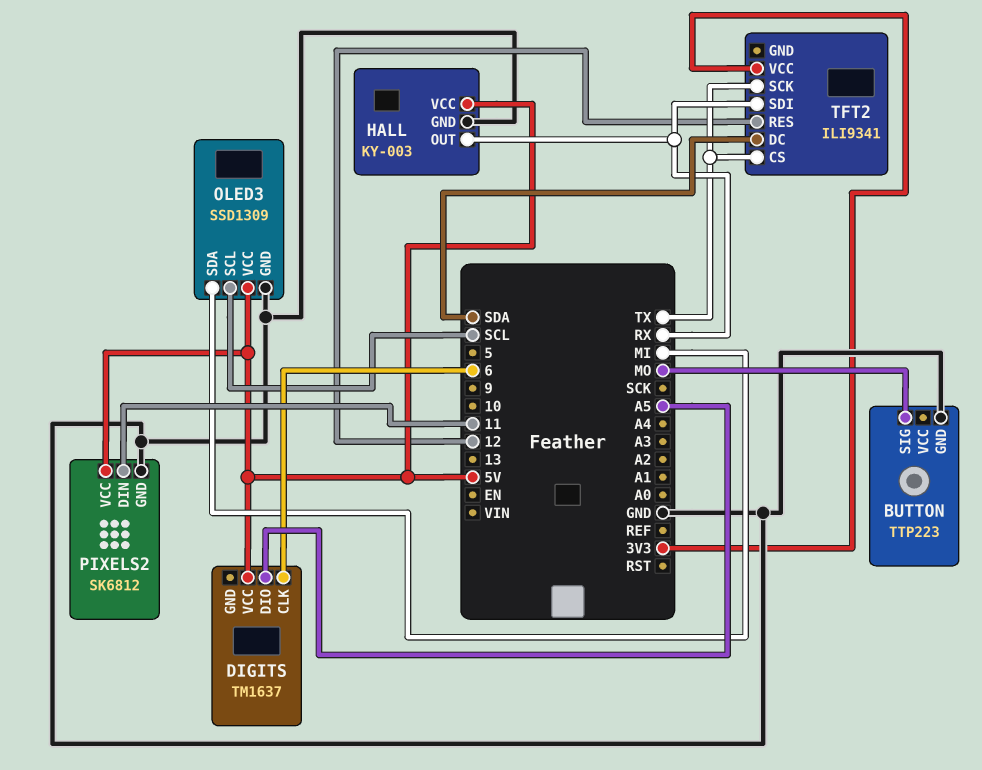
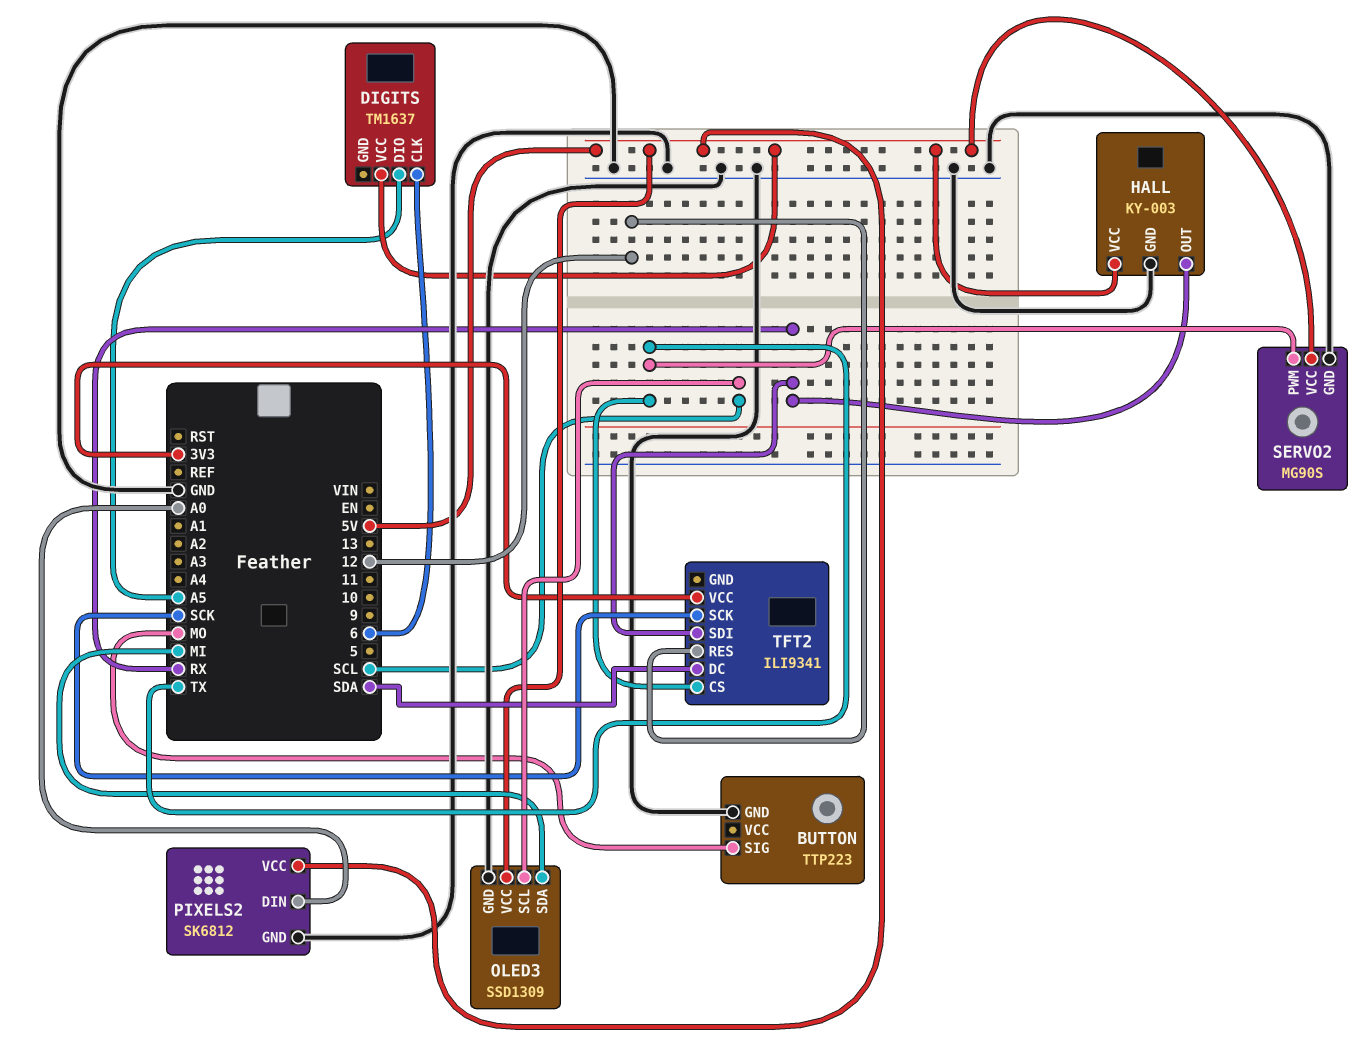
PIXELS2 pin DIN: 11 -> A0
SERVO2: none -> MG90S
SERVO2 pin GND: none -> GND
SERVO2 pin PWM: none -> TX
SERVO2 pin VCC: none -> 5V
TFT2 pin SCK: TX -> SCK

